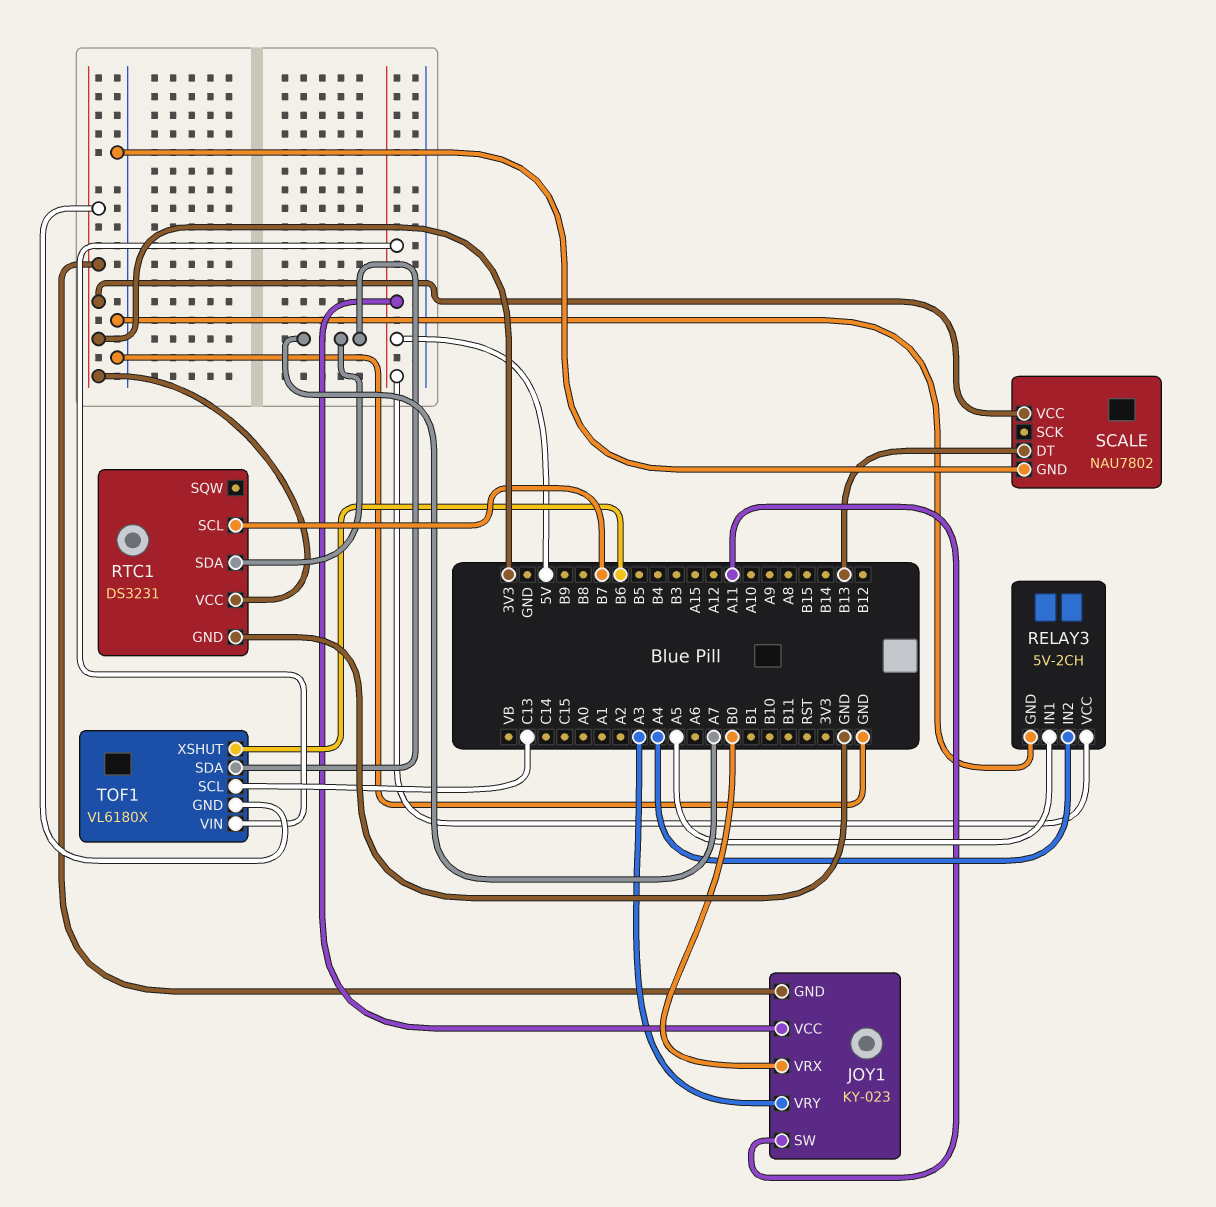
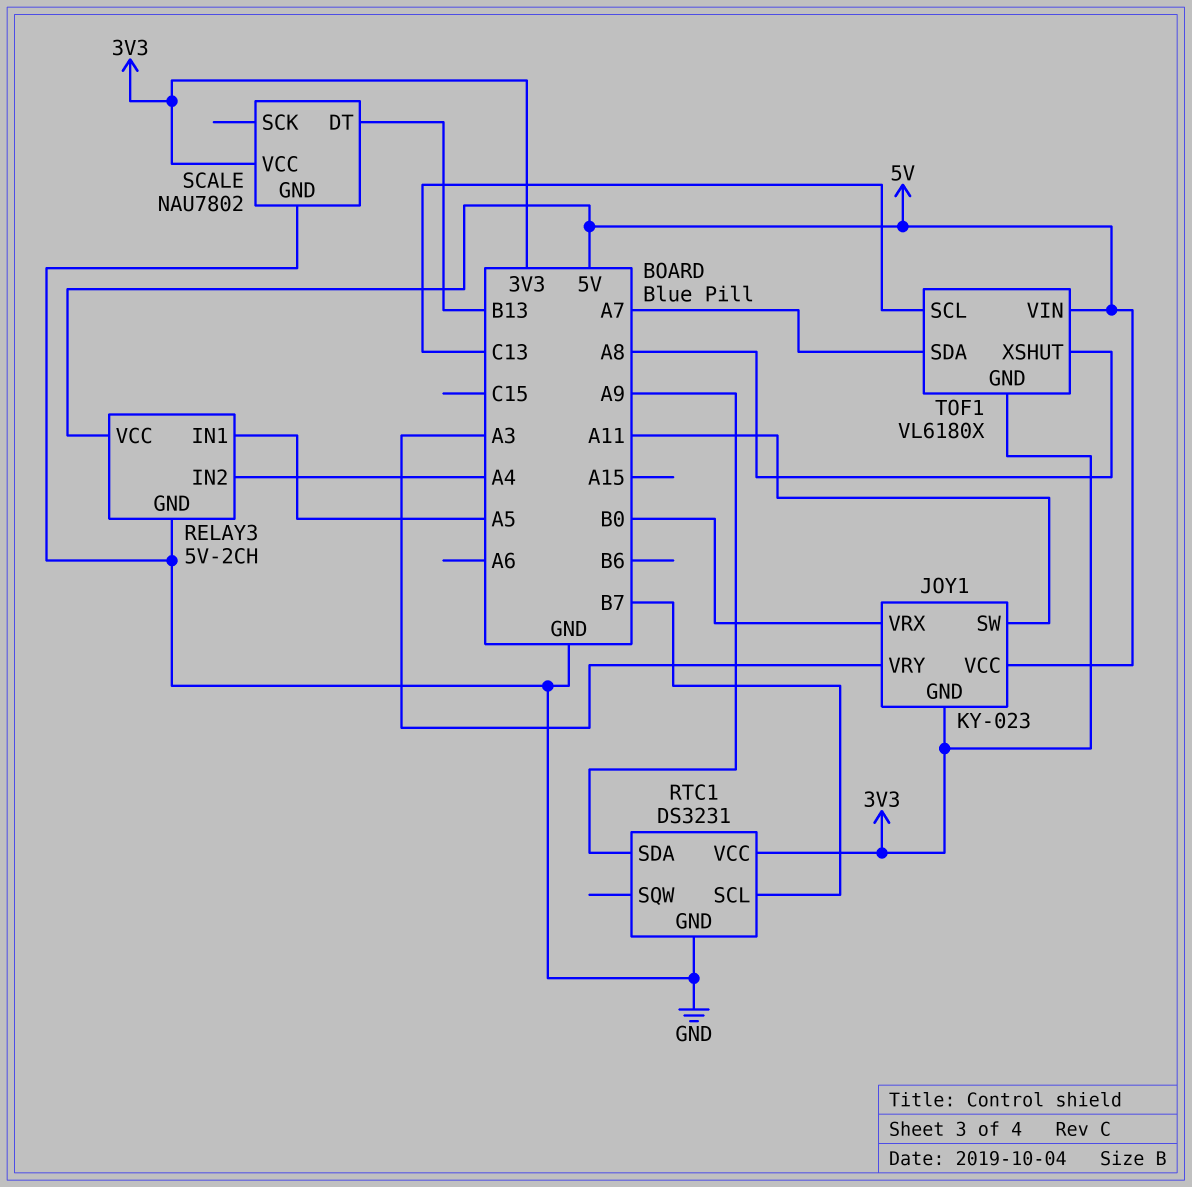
RTC1 pin SDA: A7 -> A9
TOF1 pin XSHUT: B6 -> A8

